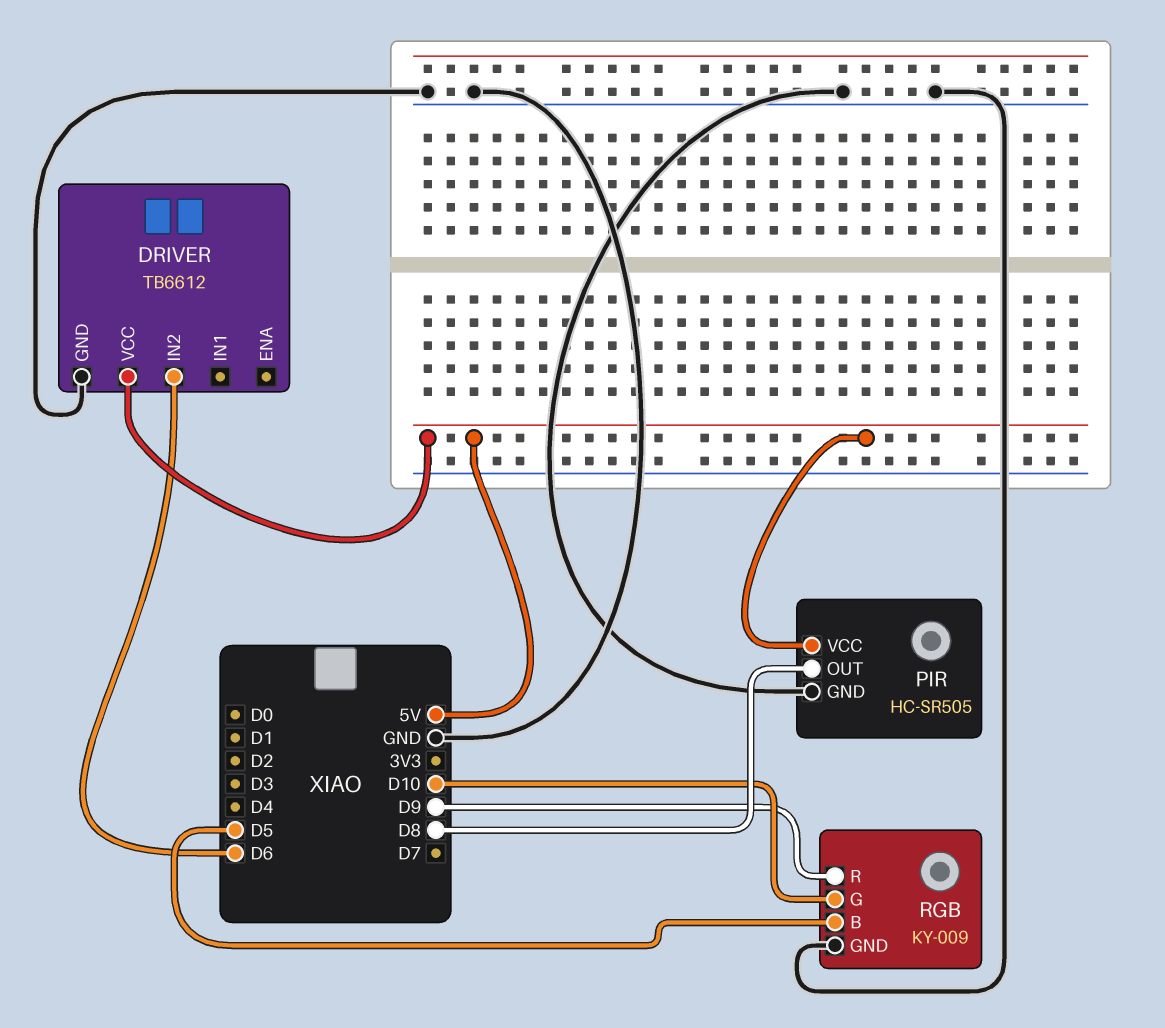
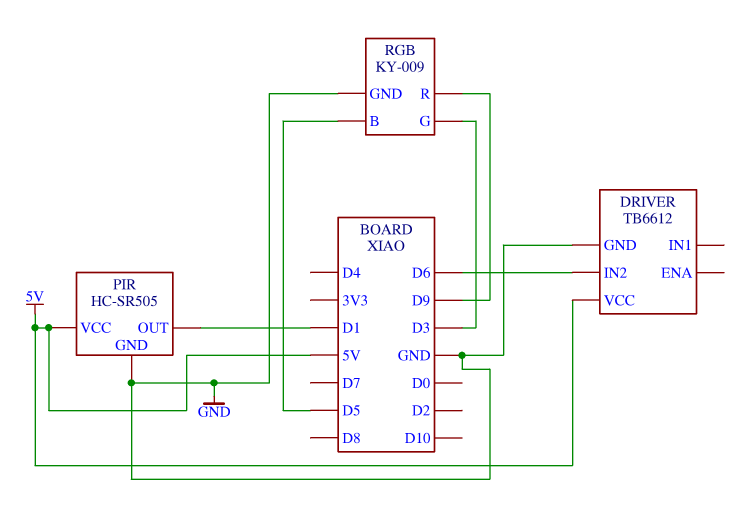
PIR pin OUT: D8 -> D1
RGB pin G: D10 -> D3

